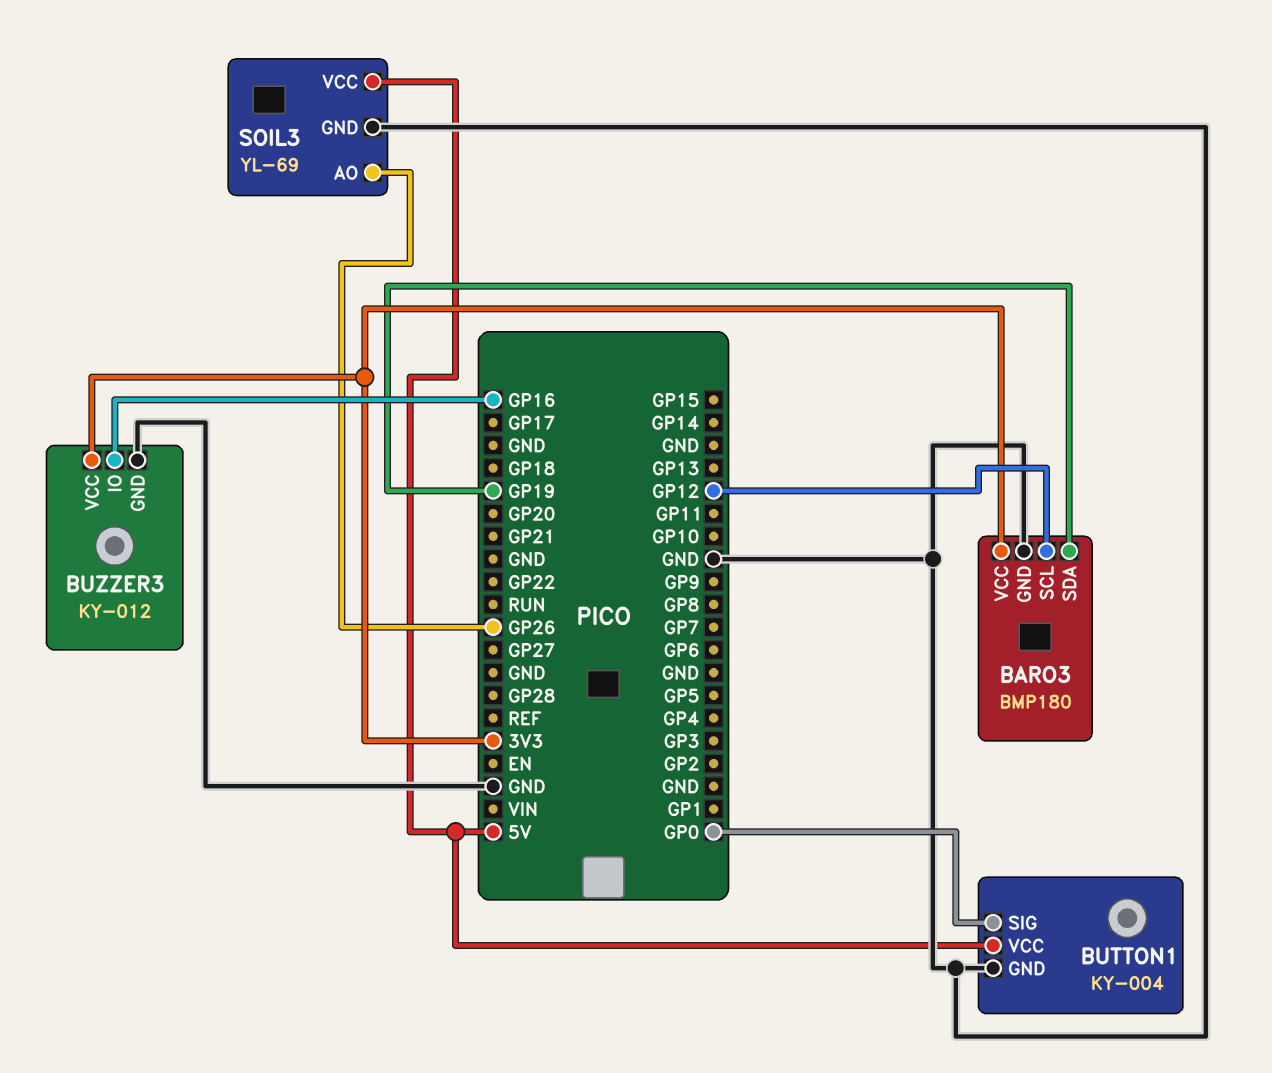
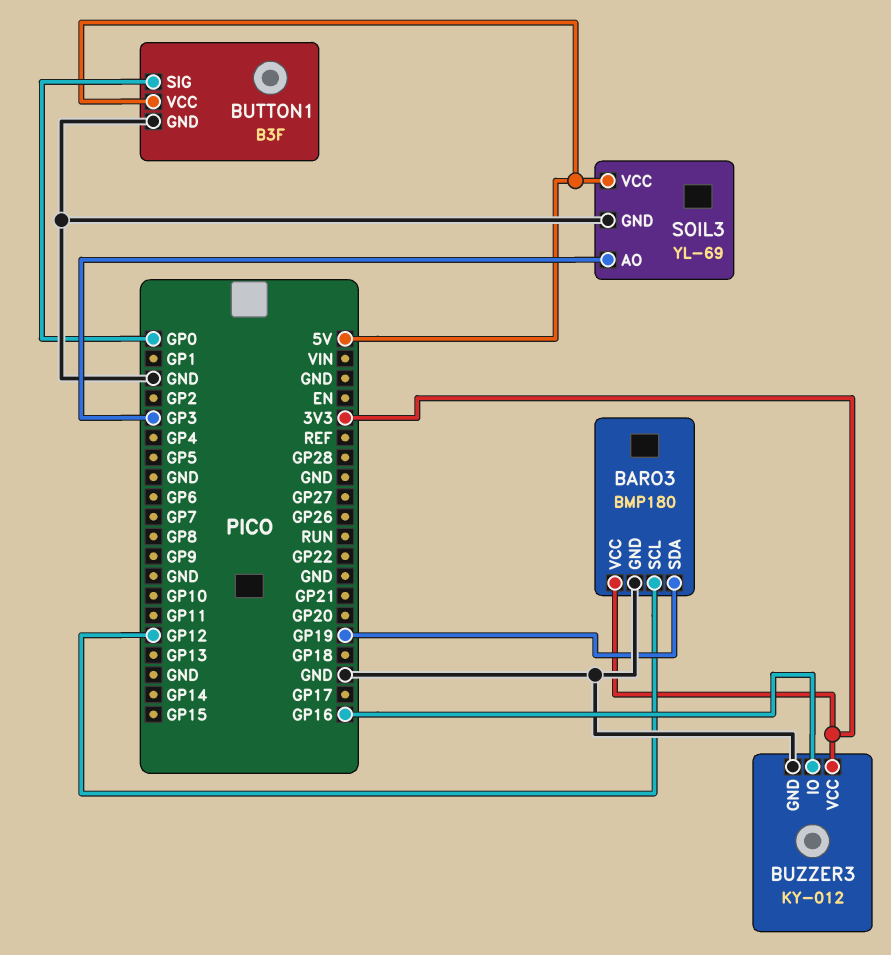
BUTTON1: KY-004 -> B3F
SOIL3 pin AO: GP26 -> GP3

